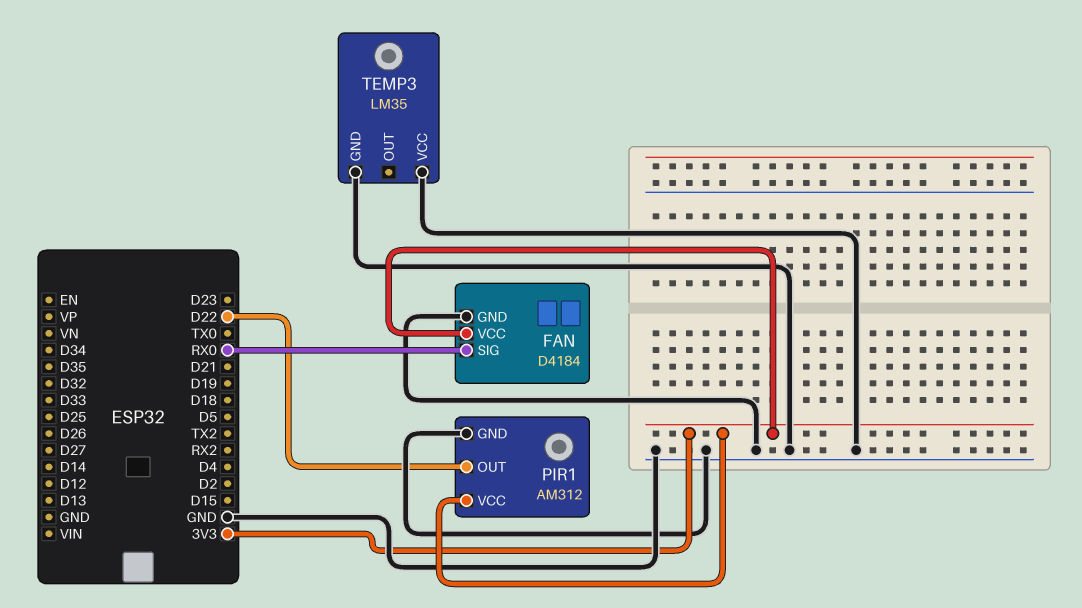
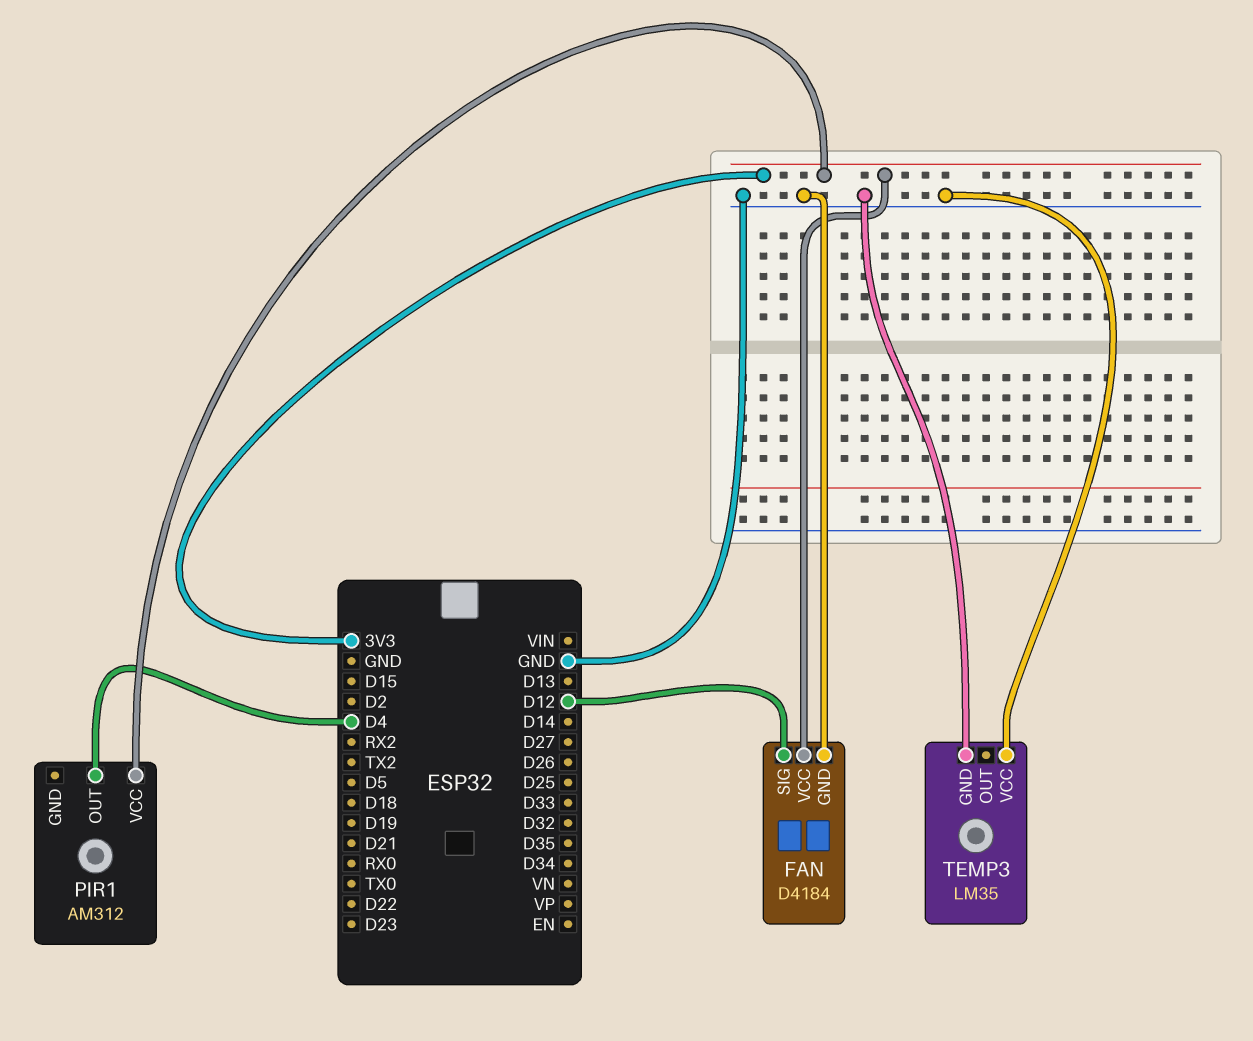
FAN pin SIG: RX0 -> D12
PIR1 pin GND: GND -> none
PIR1 pin OUT: D22 -> D4

